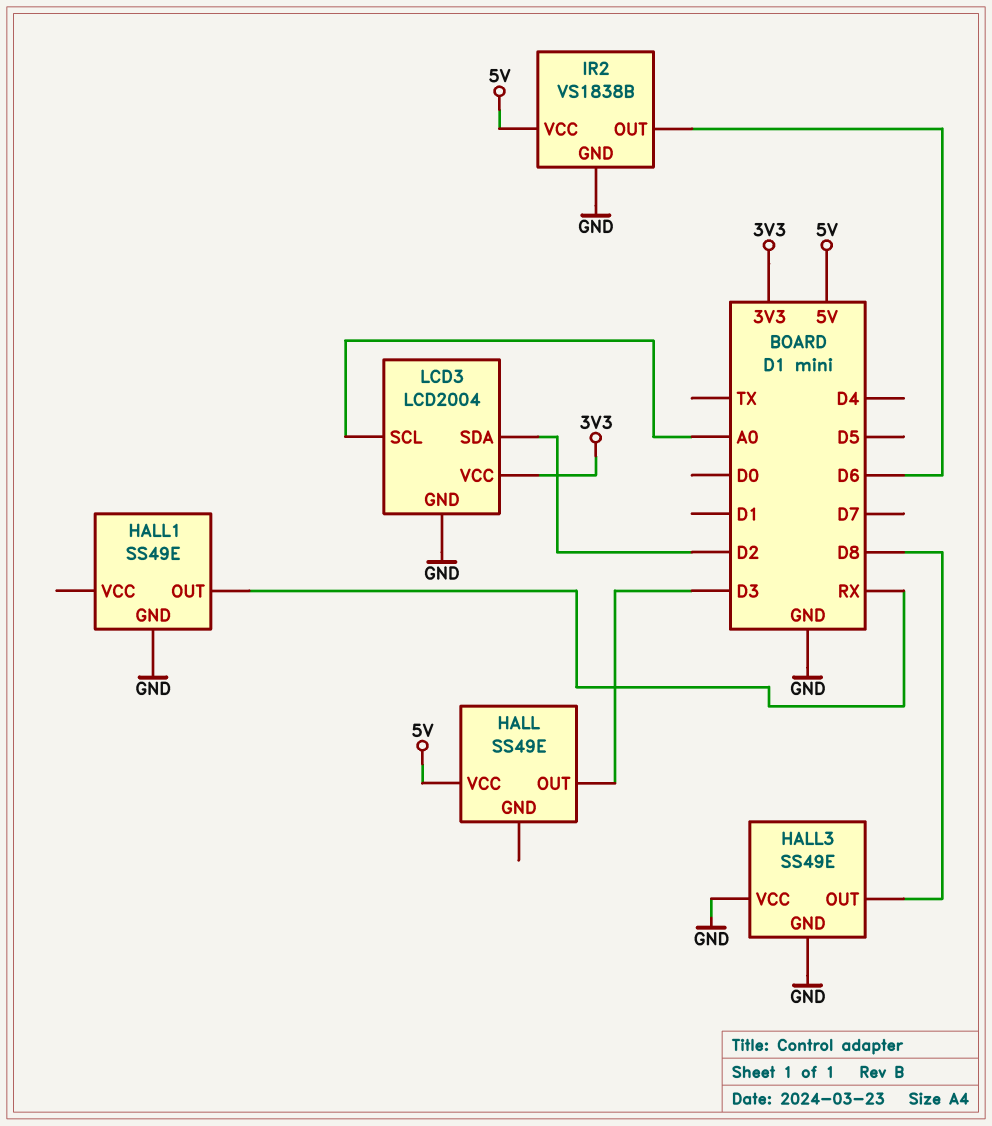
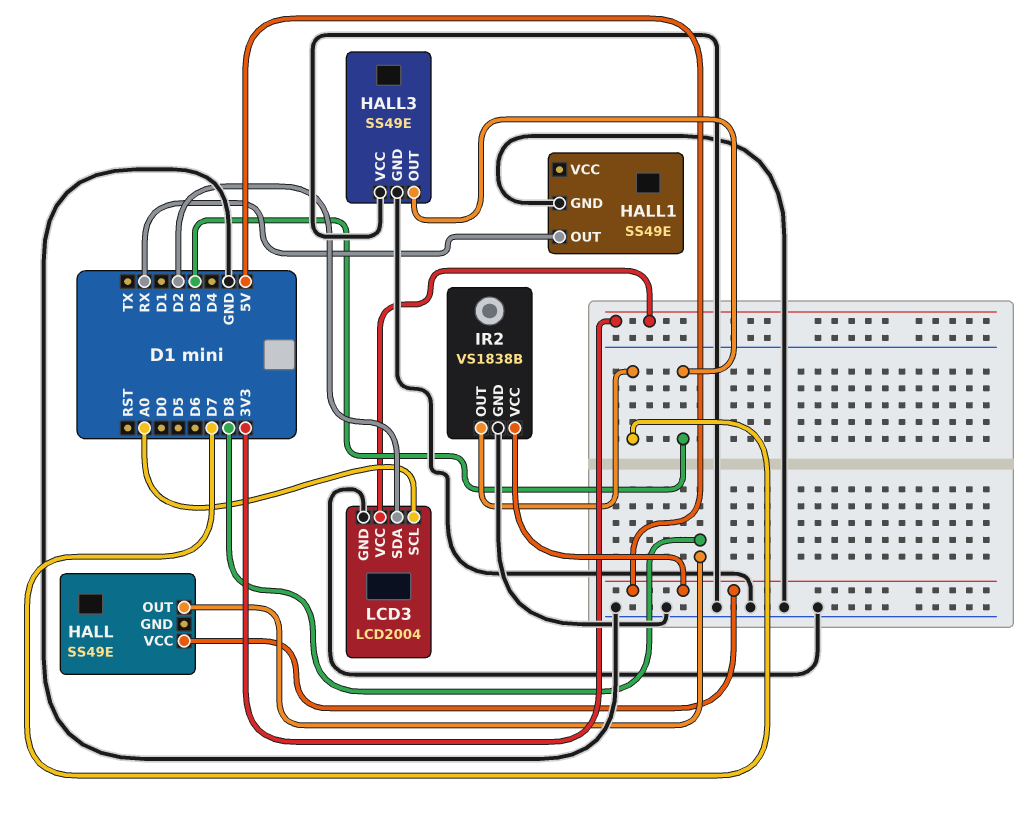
HALL pin OUT: D3 -> D8
HALL3 pin OUT: D8 -> D3
IR2 pin OUT: D6 -> D7

